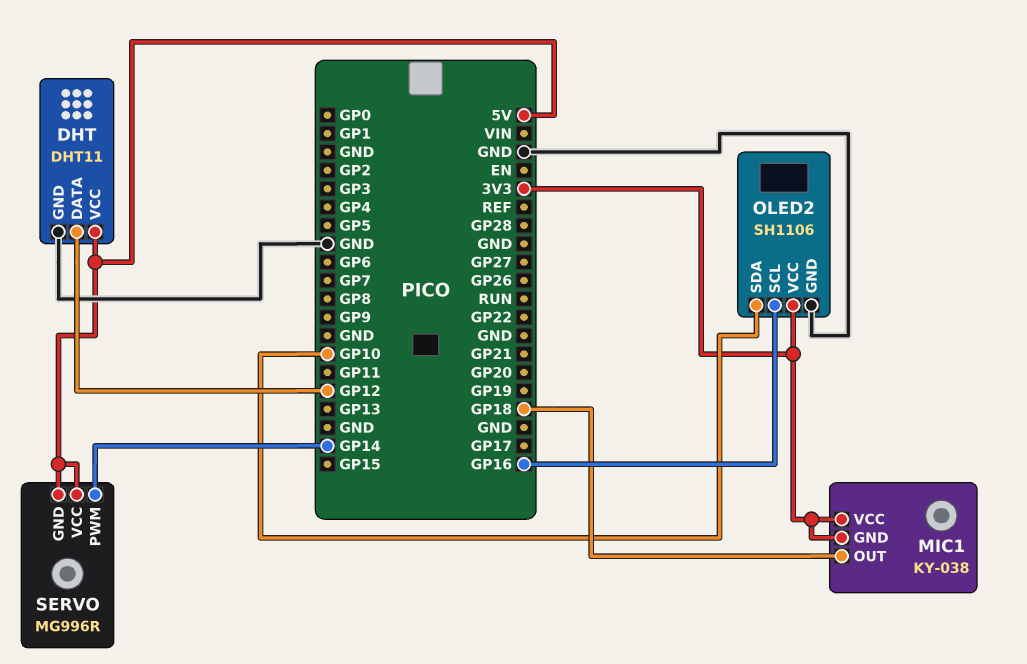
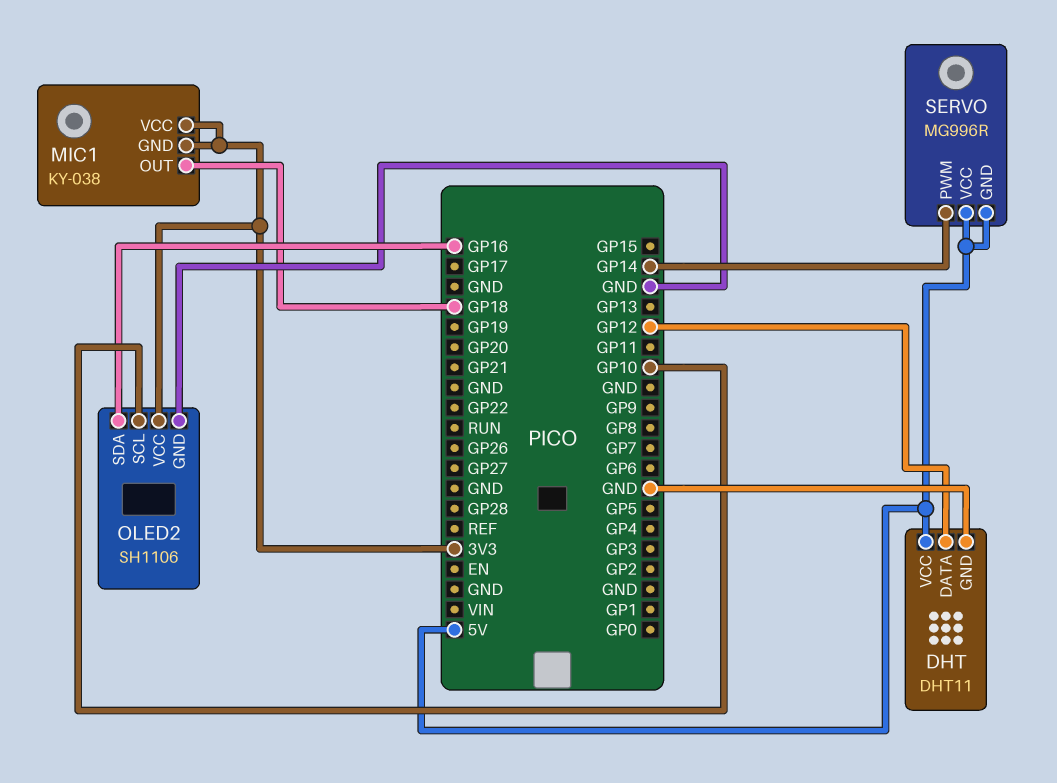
OLED2 pin SCL: GP16 -> GP10
OLED2 pin SDA: GP10 -> GP16

